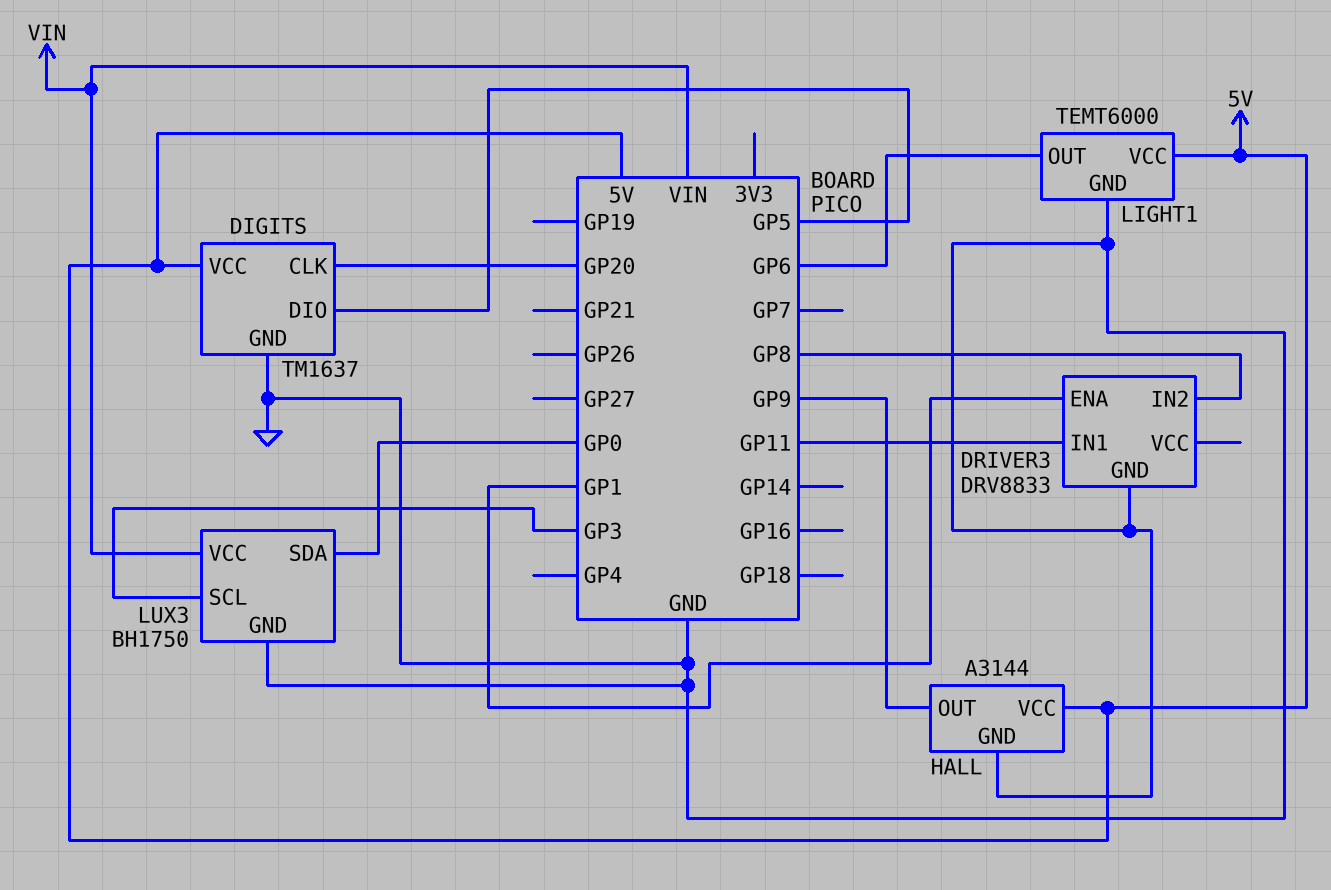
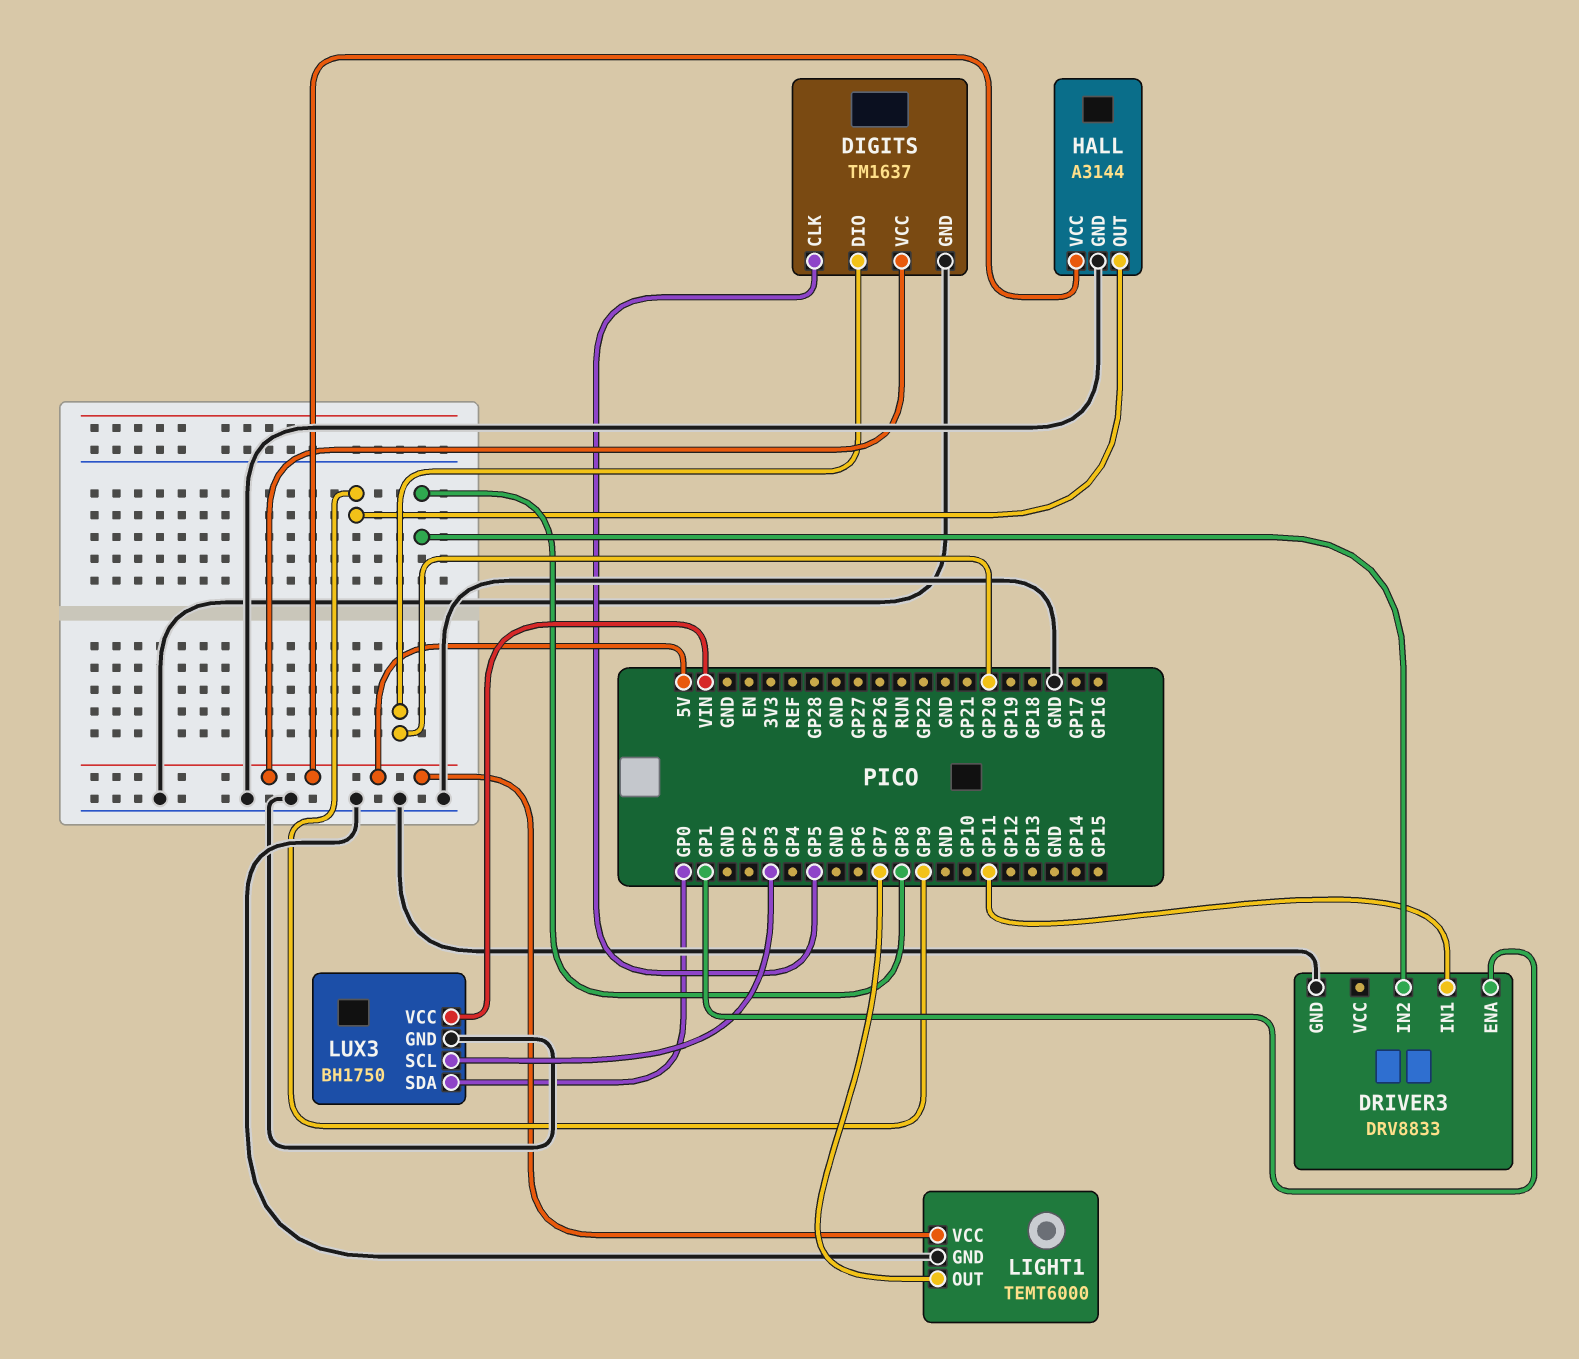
DIGITS pin CLK: GP20 -> GP5
DIGITS pin DIO: GP5 -> GP20
LIGHT1 pin OUT: GP6 -> GP7

